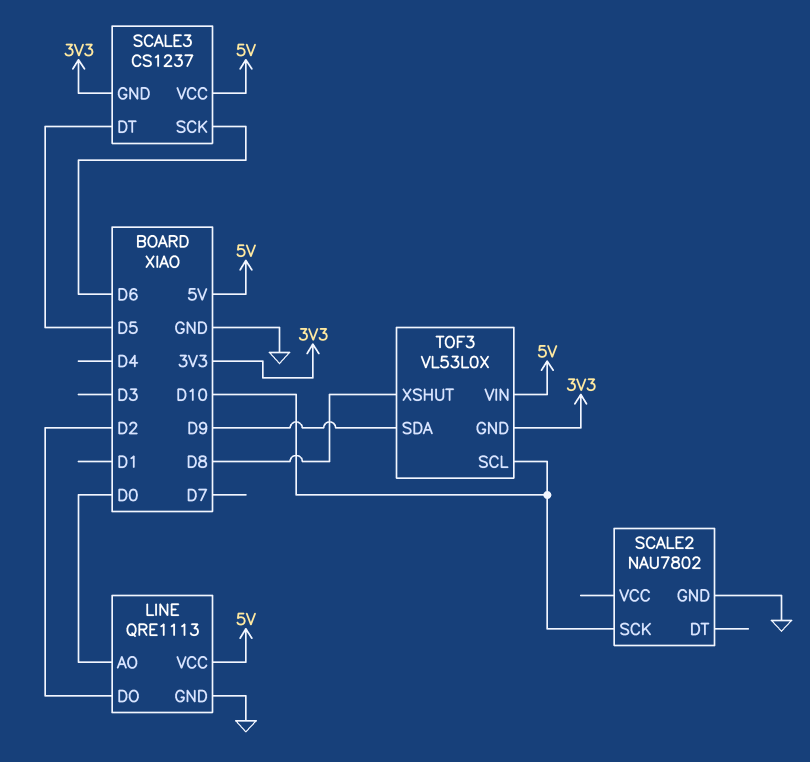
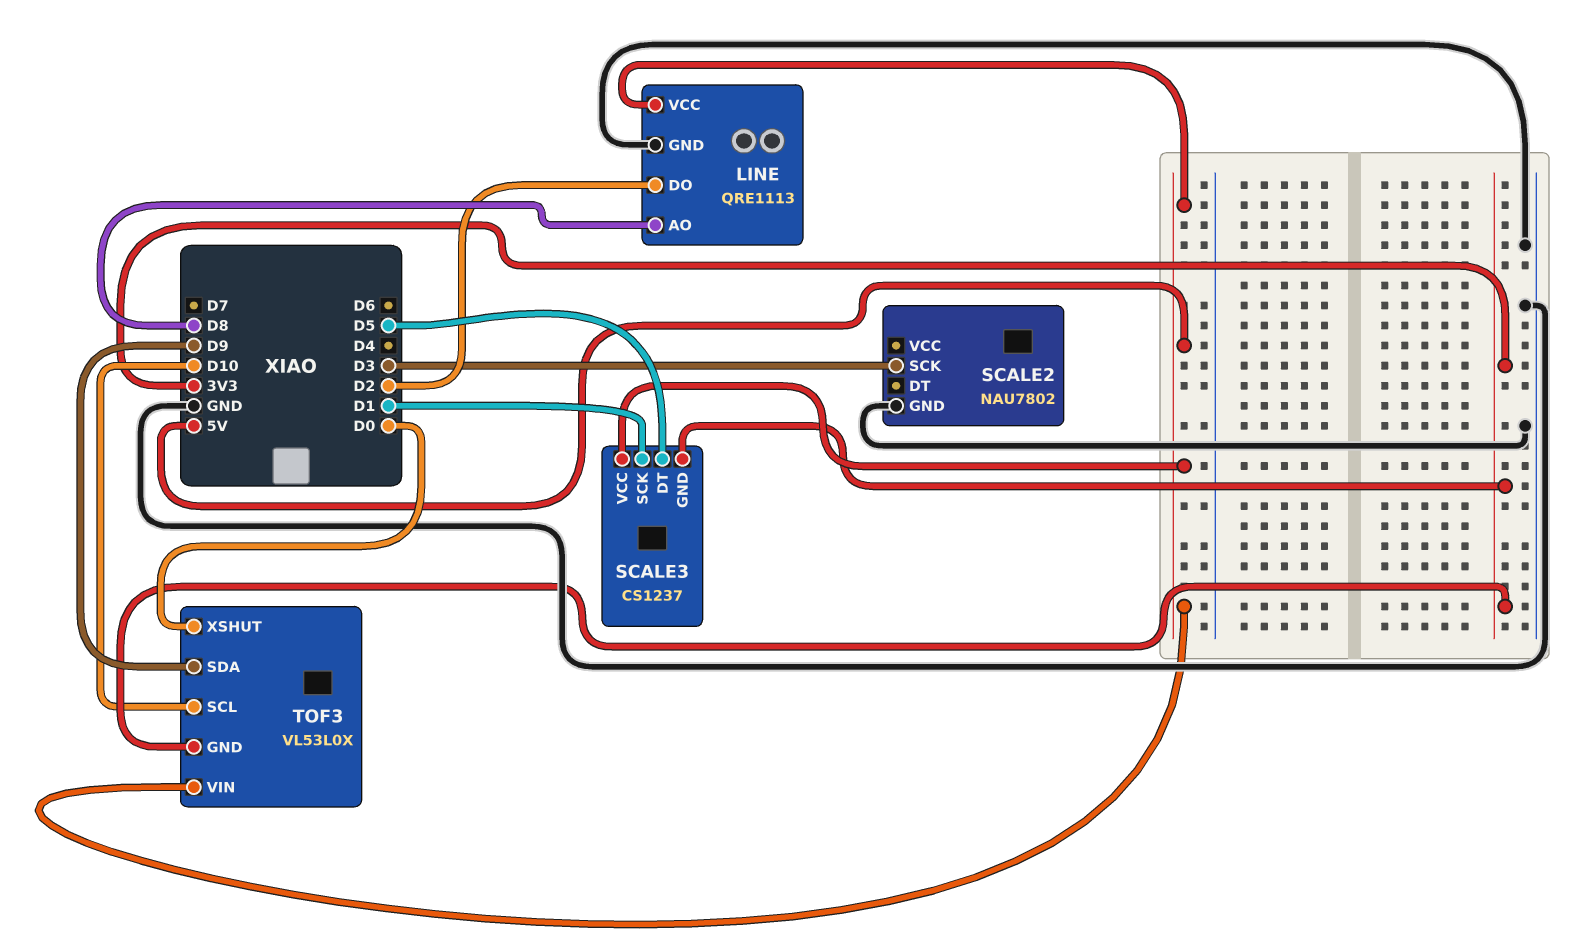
LINE pin AO: D0 -> D8
SCALE2 pin SCK: D10 -> D3
SCALE3 pin SCK: D6 -> D1
TOF3 pin XSHUT: D8 -> D0

